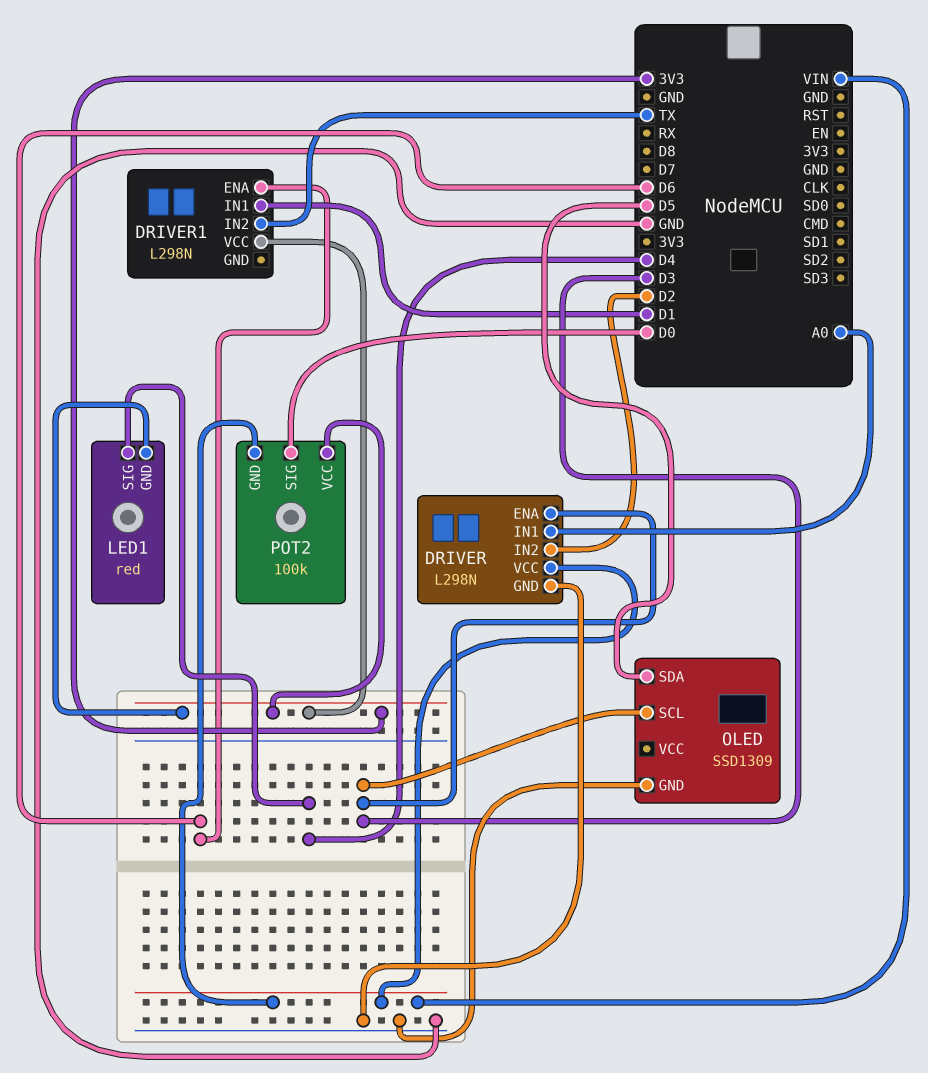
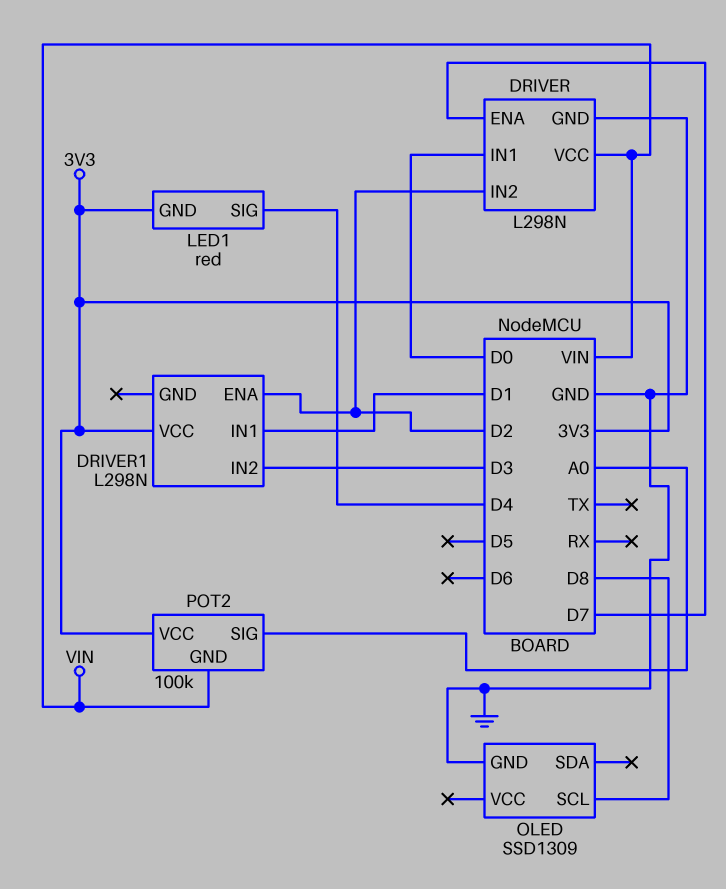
DRIVER pin ENA: D3 -> D7
DRIVER pin IN1: A0 -> D0
DRIVER1 pin ENA: D6 -> D2
DRIVER1 pin IN2: TX -> D3
OLED pin SCL: D3 -> D8
OLED pin SDA: D5 -> none
POT2 pin SIG: D0 -> A0

